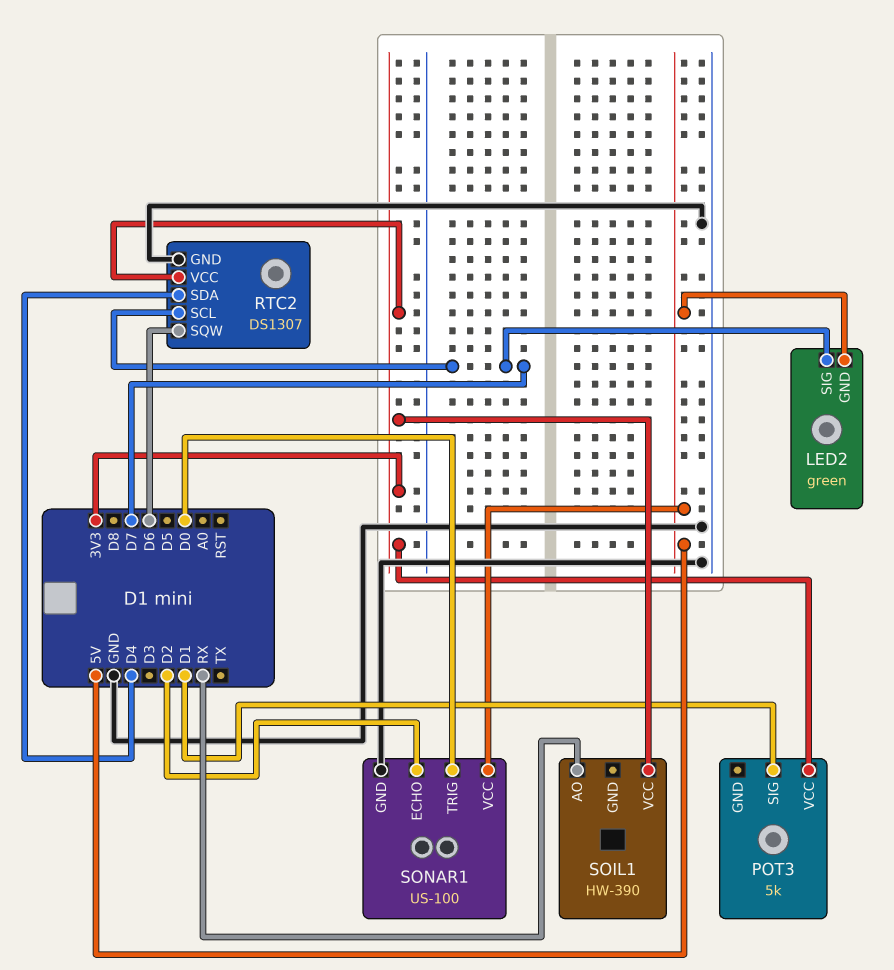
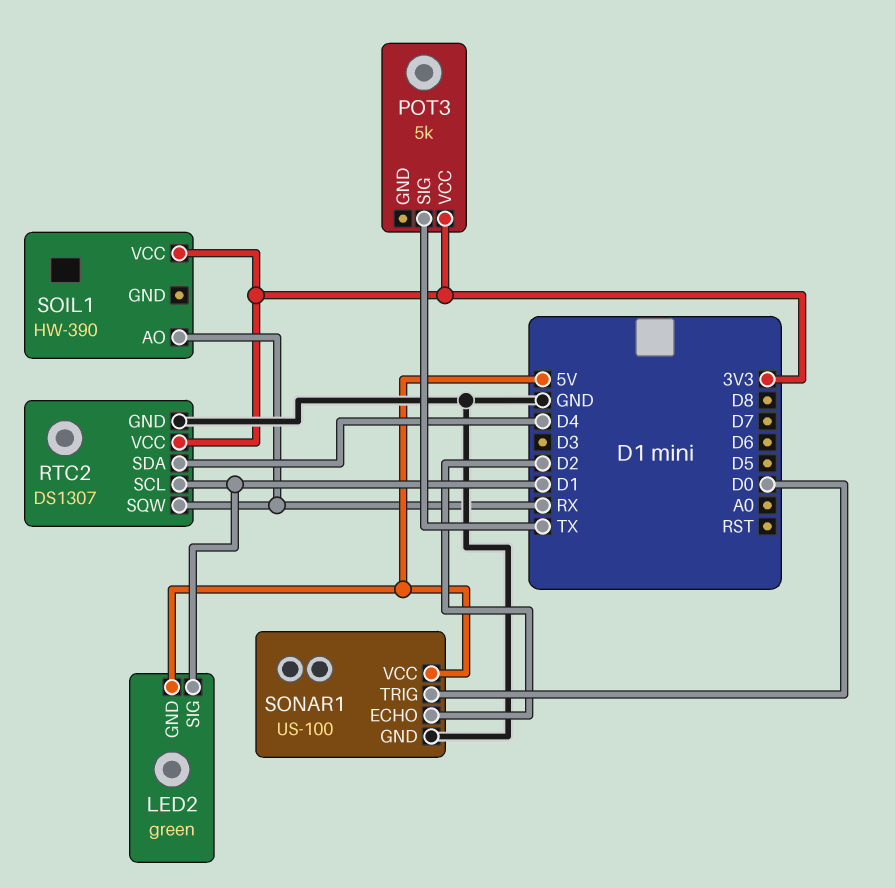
LED2 pin SIG: D7 -> D1
POT3 pin SIG: D1 -> TX
RTC2 pin SCL: D7 -> D1
RTC2 pin SQW: D6 -> RX

